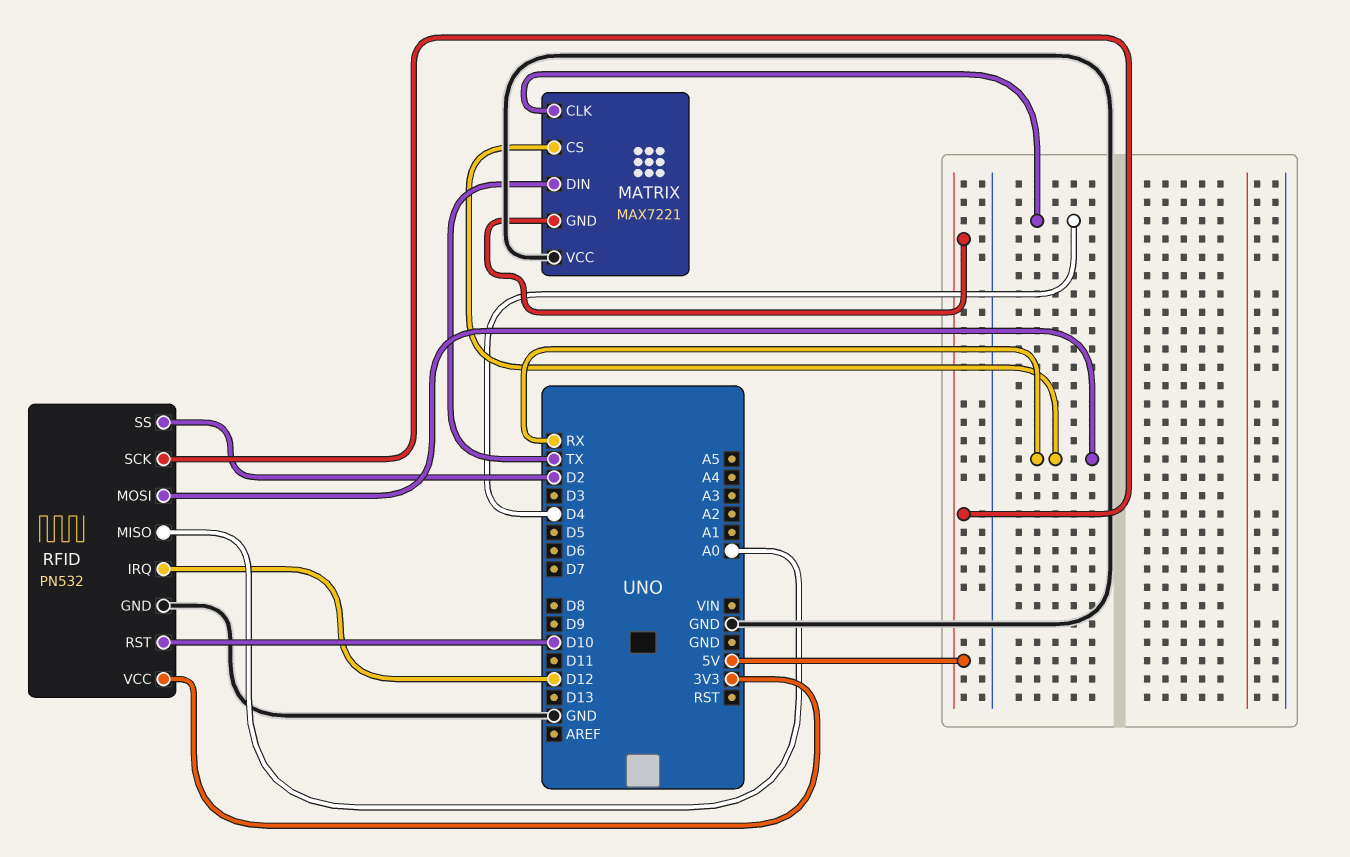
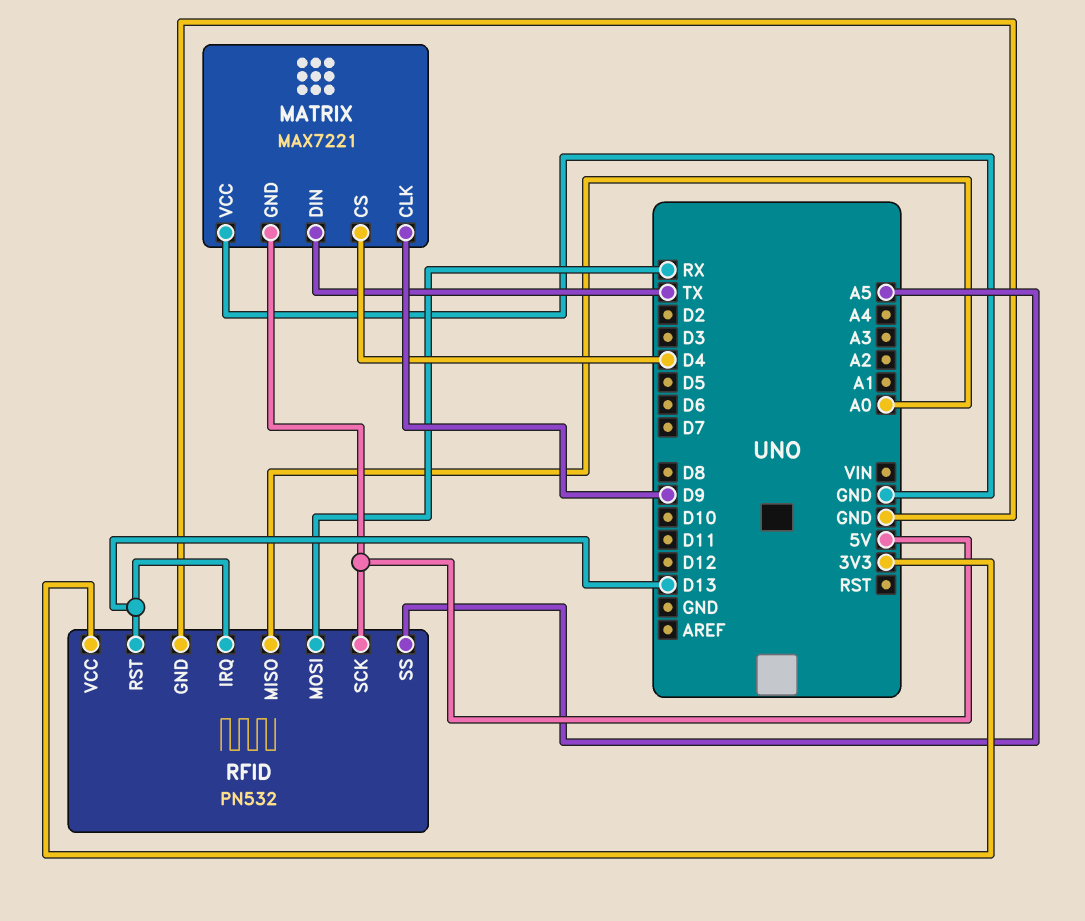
MATRIX pin CLK: D4 -> D9
MATRIX pin CS: RX -> D4
RFID pin IRQ: D12 -> D13
RFID pin RST: D10 -> D13
RFID pin SS: D2 -> A5

